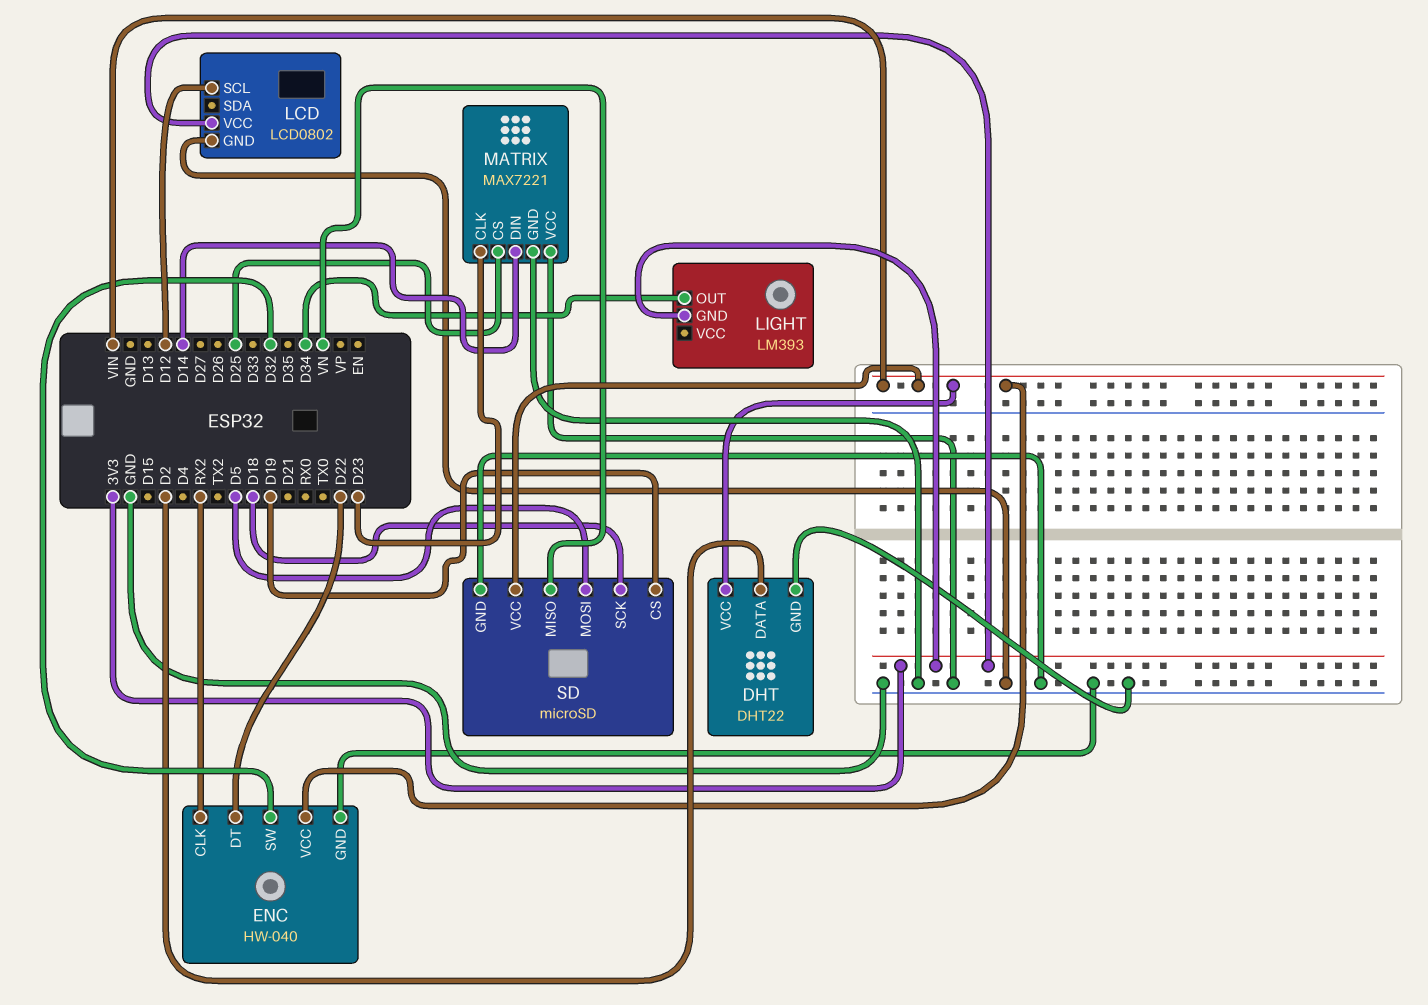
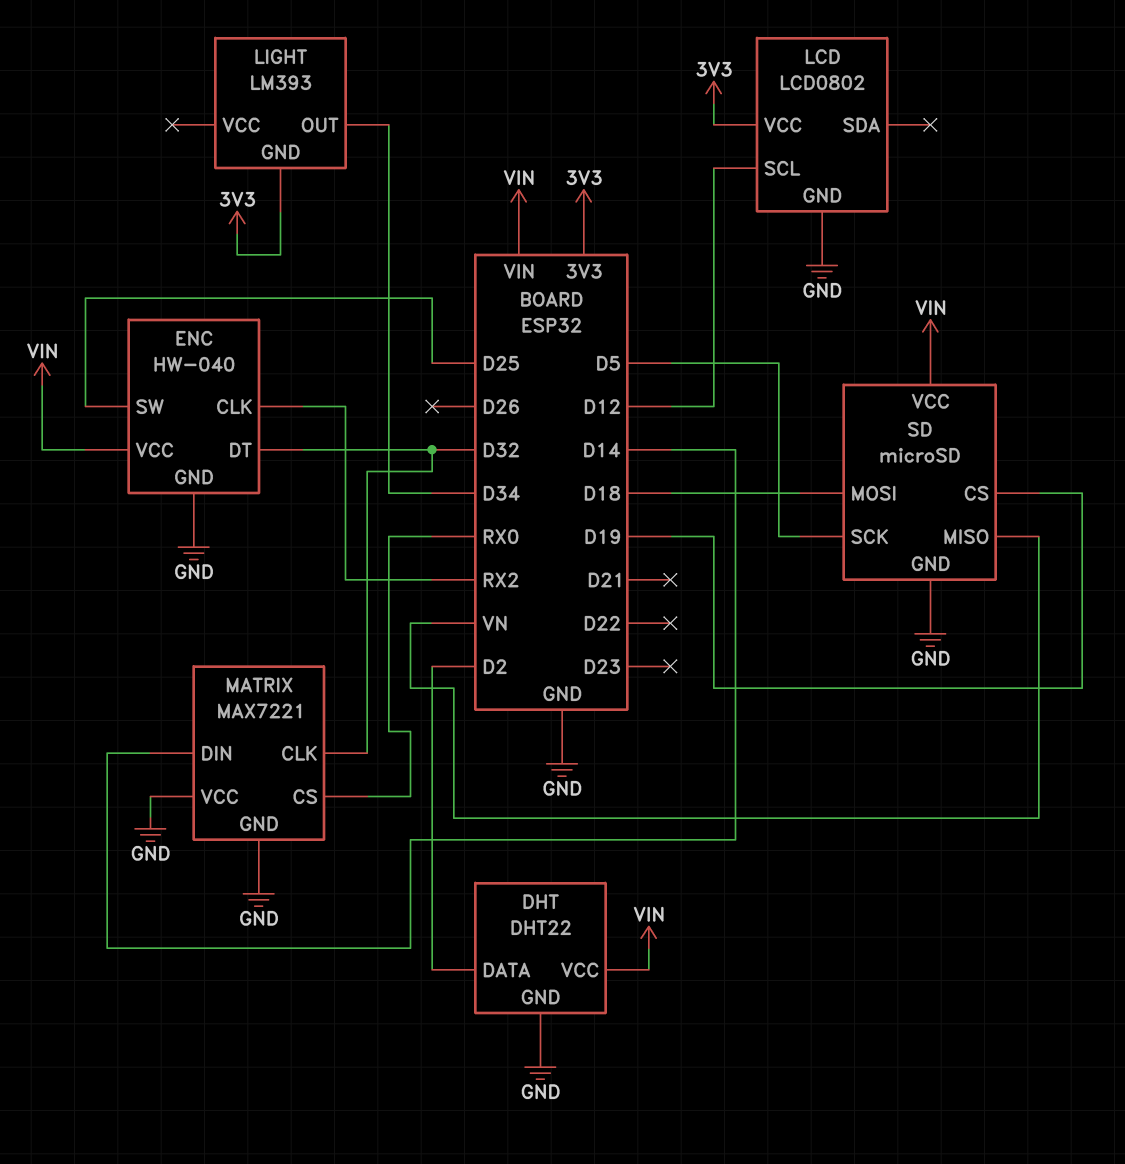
ENC pin DT: D22 -> D32
ENC pin SW: D32 -> D25
MATRIX pin CLK: D23 -> D32
MATRIX pin CS: D25 -> RX0
SD pin MOSI: D5 -> D18
SD pin SCK: D18 -> D5

